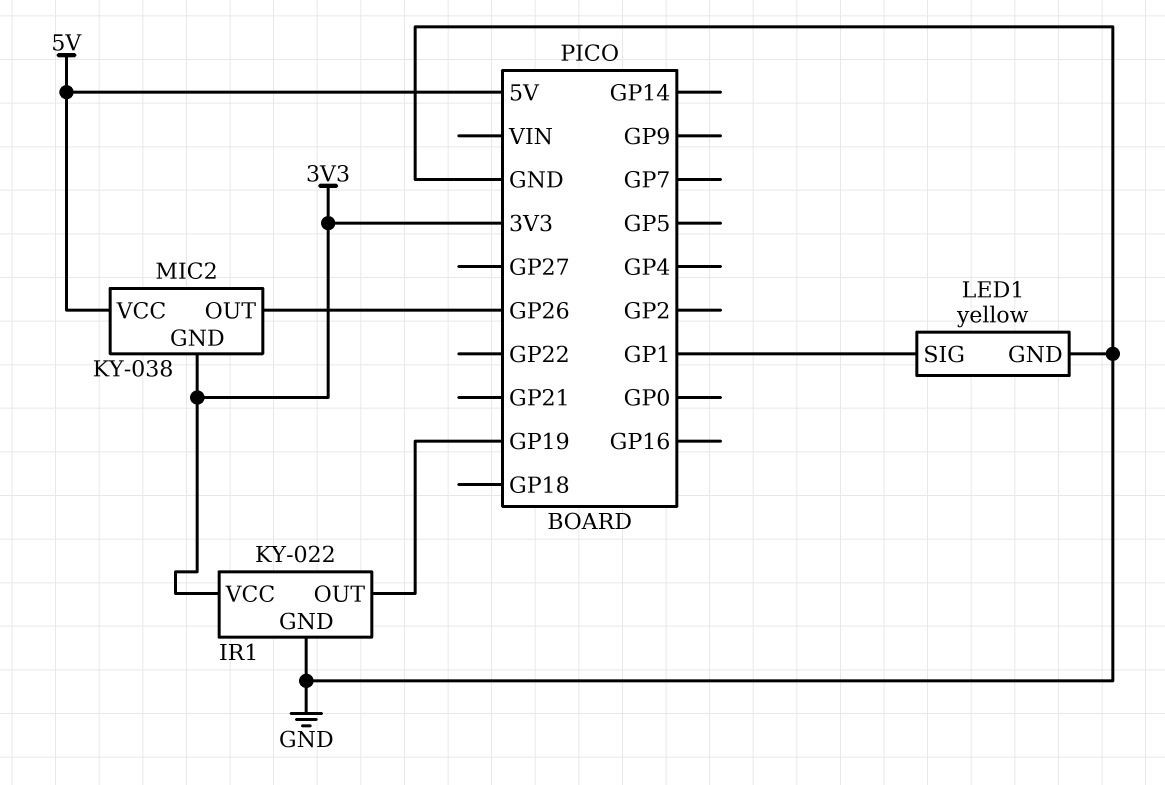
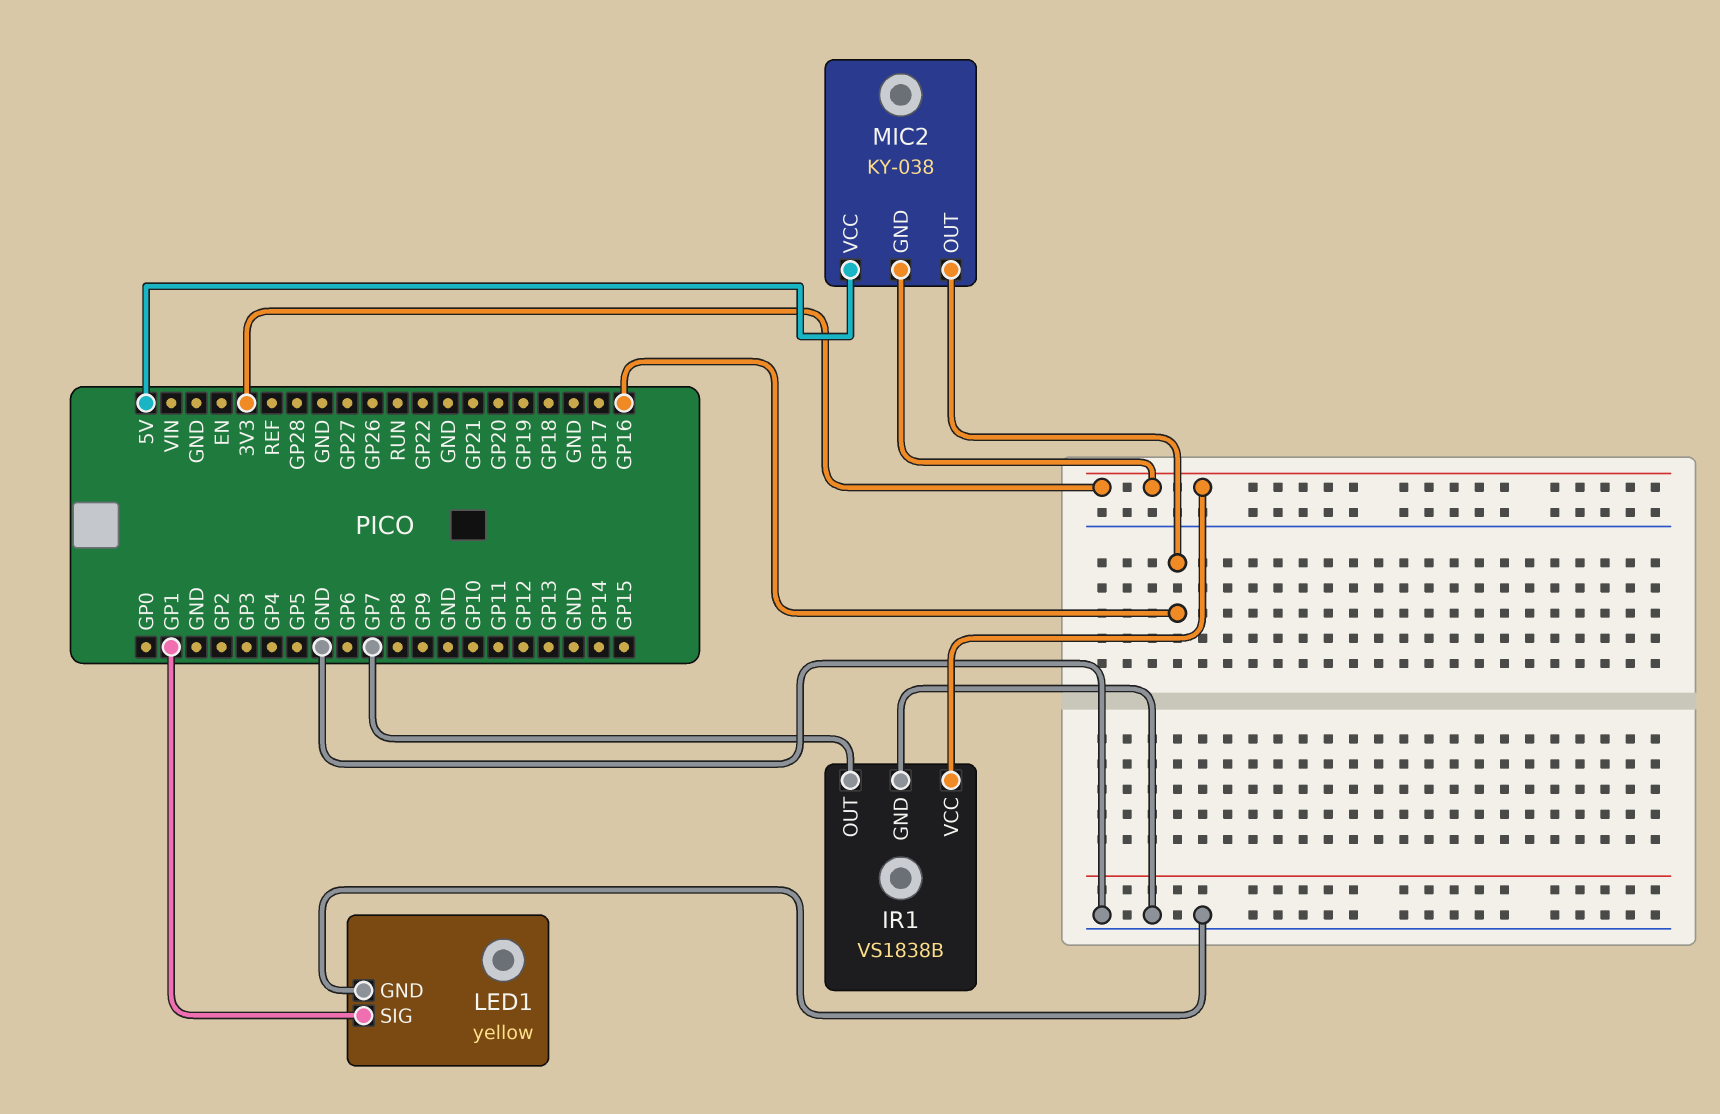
IR1: KY-022 -> VS1838B
IR1 pin OUT: GP19 -> GP7
MIC2 pin OUT: GP26 -> GP16

